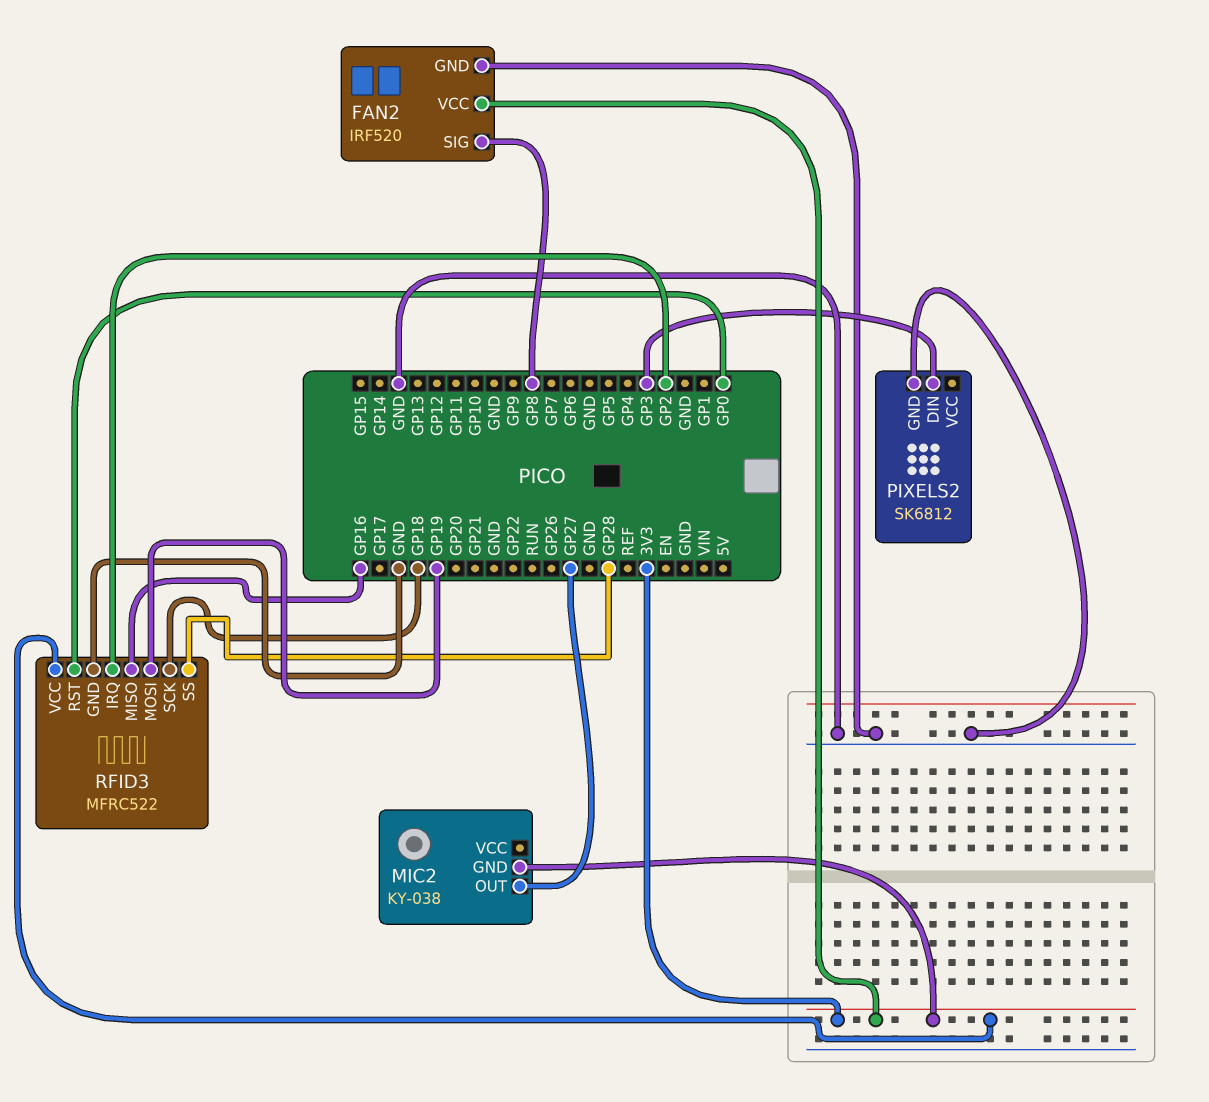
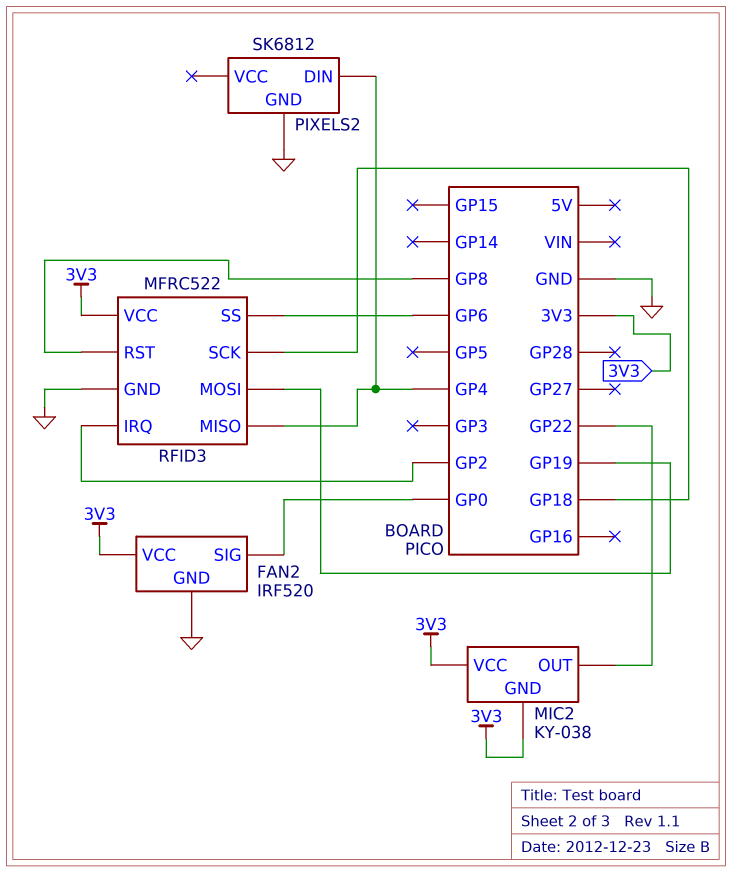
FAN2 pin SIG: GP8 -> GP0
MIC2 pin OUT: GP27 -> GP22
MIC2 pin VCC: none -> 3V3
PIXELS2 pin DIN: GP3 -> GP4
RFID3 pin MISO: GP16 -> GP4
RFID3 pin RST: GP0 -> GP8
RFID3 pin SS: GP28 -> GP6

